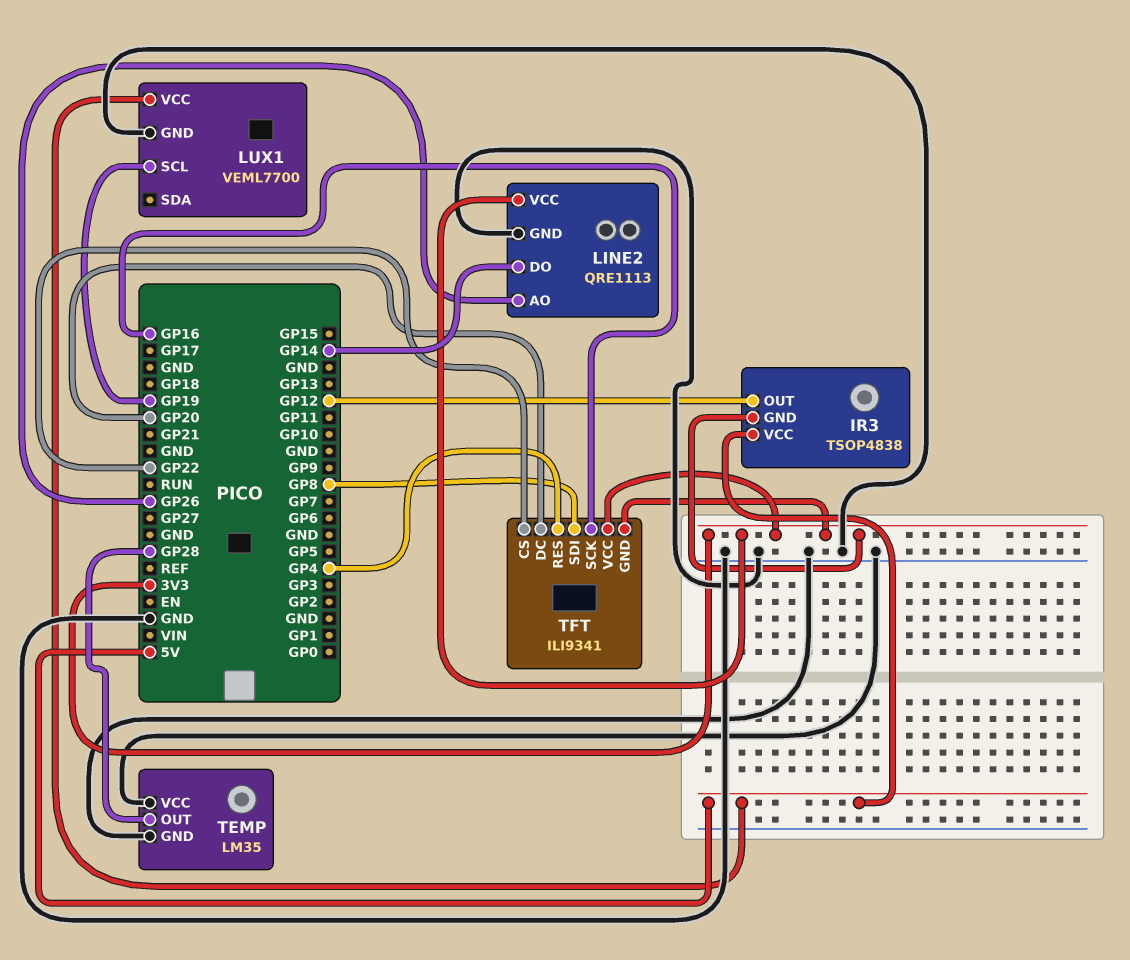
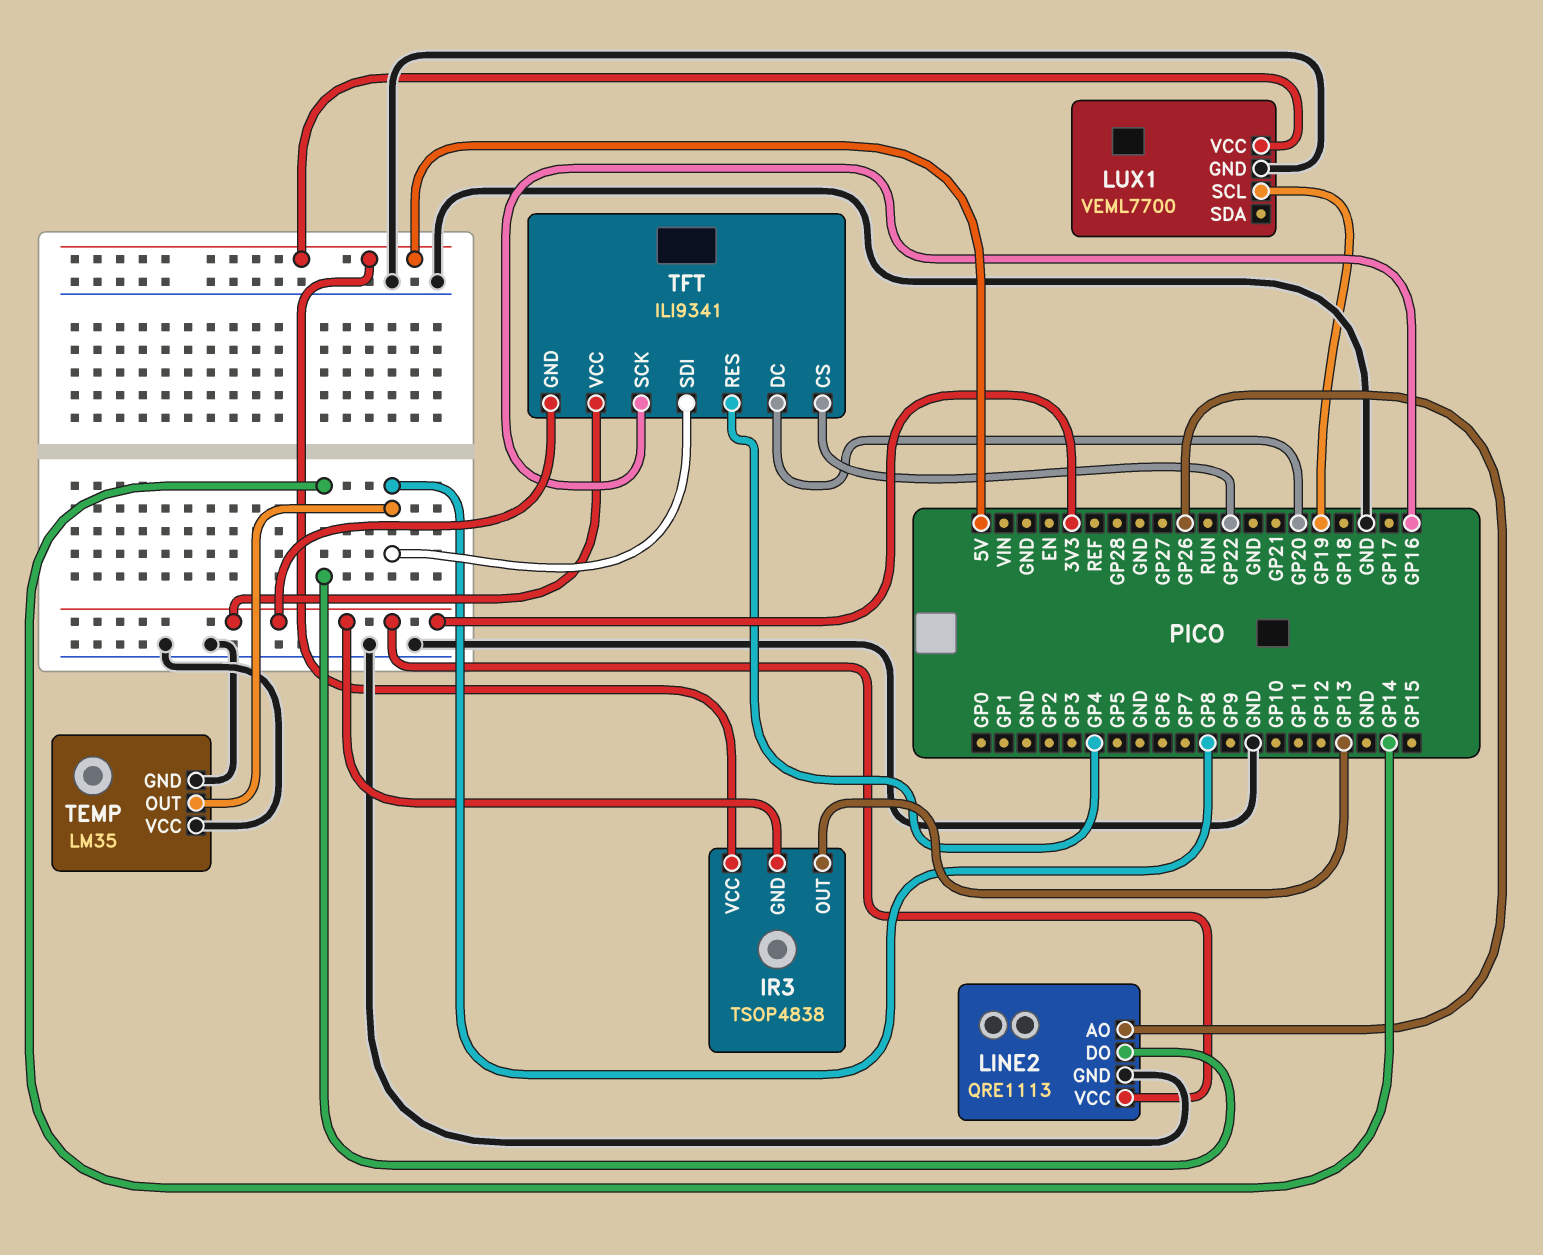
IR3 pin OUT: GP12 -> GP13
TEMP pin OUT: GP28 -> GP8

